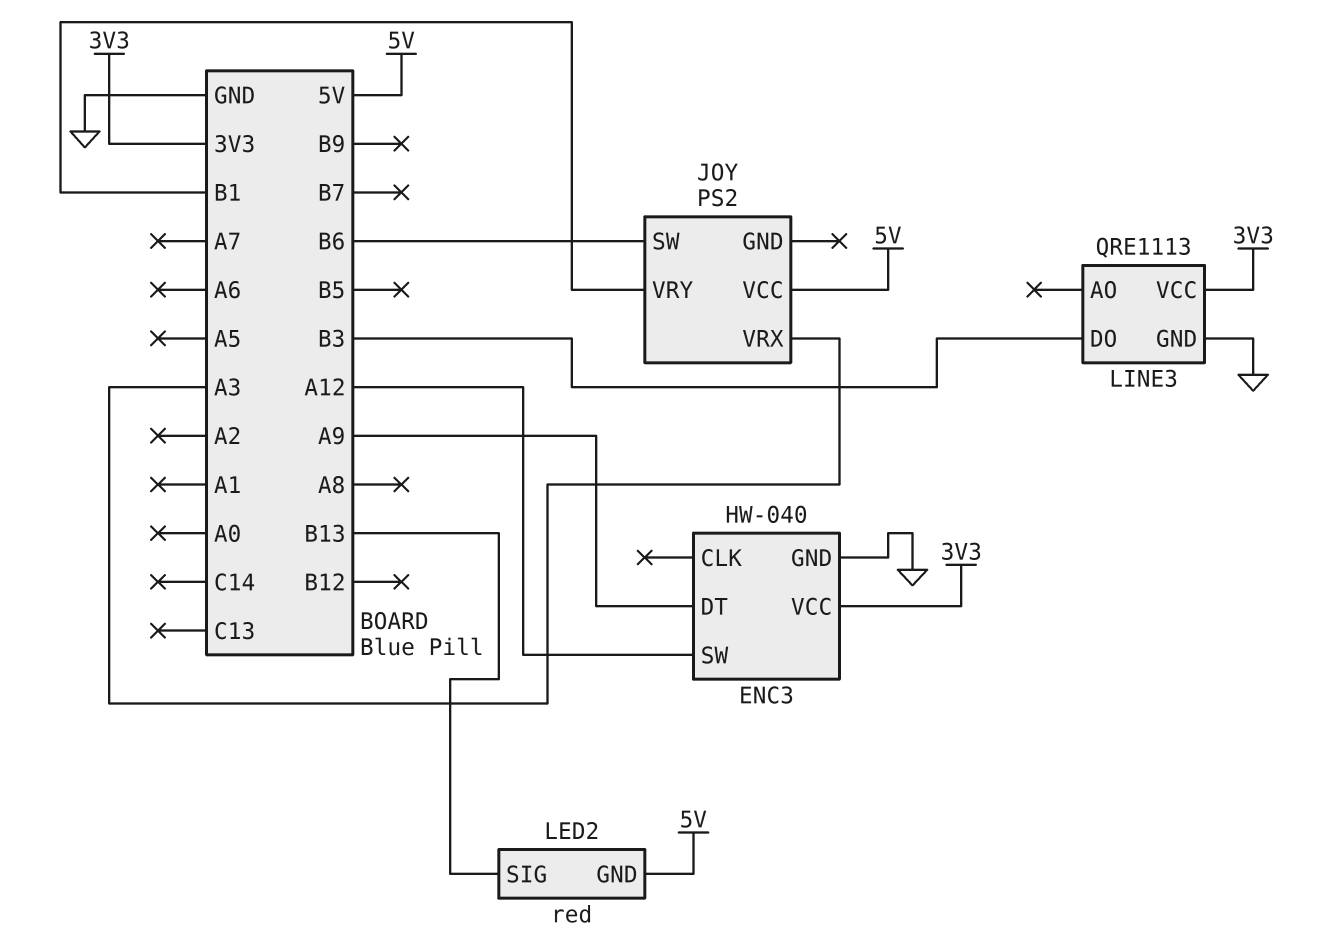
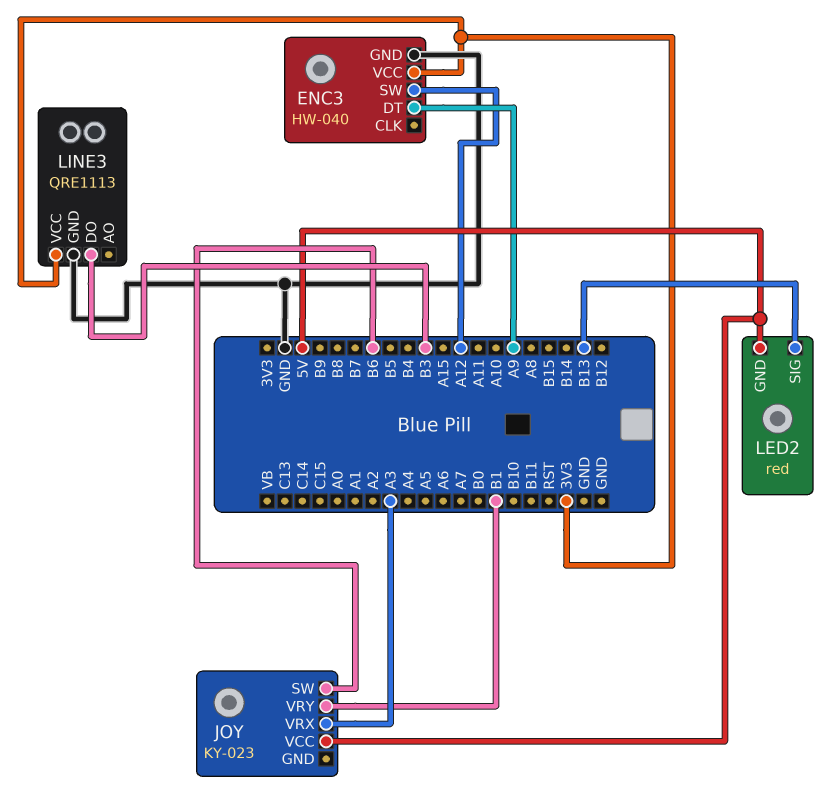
JOY: PS2 -> KY-023

